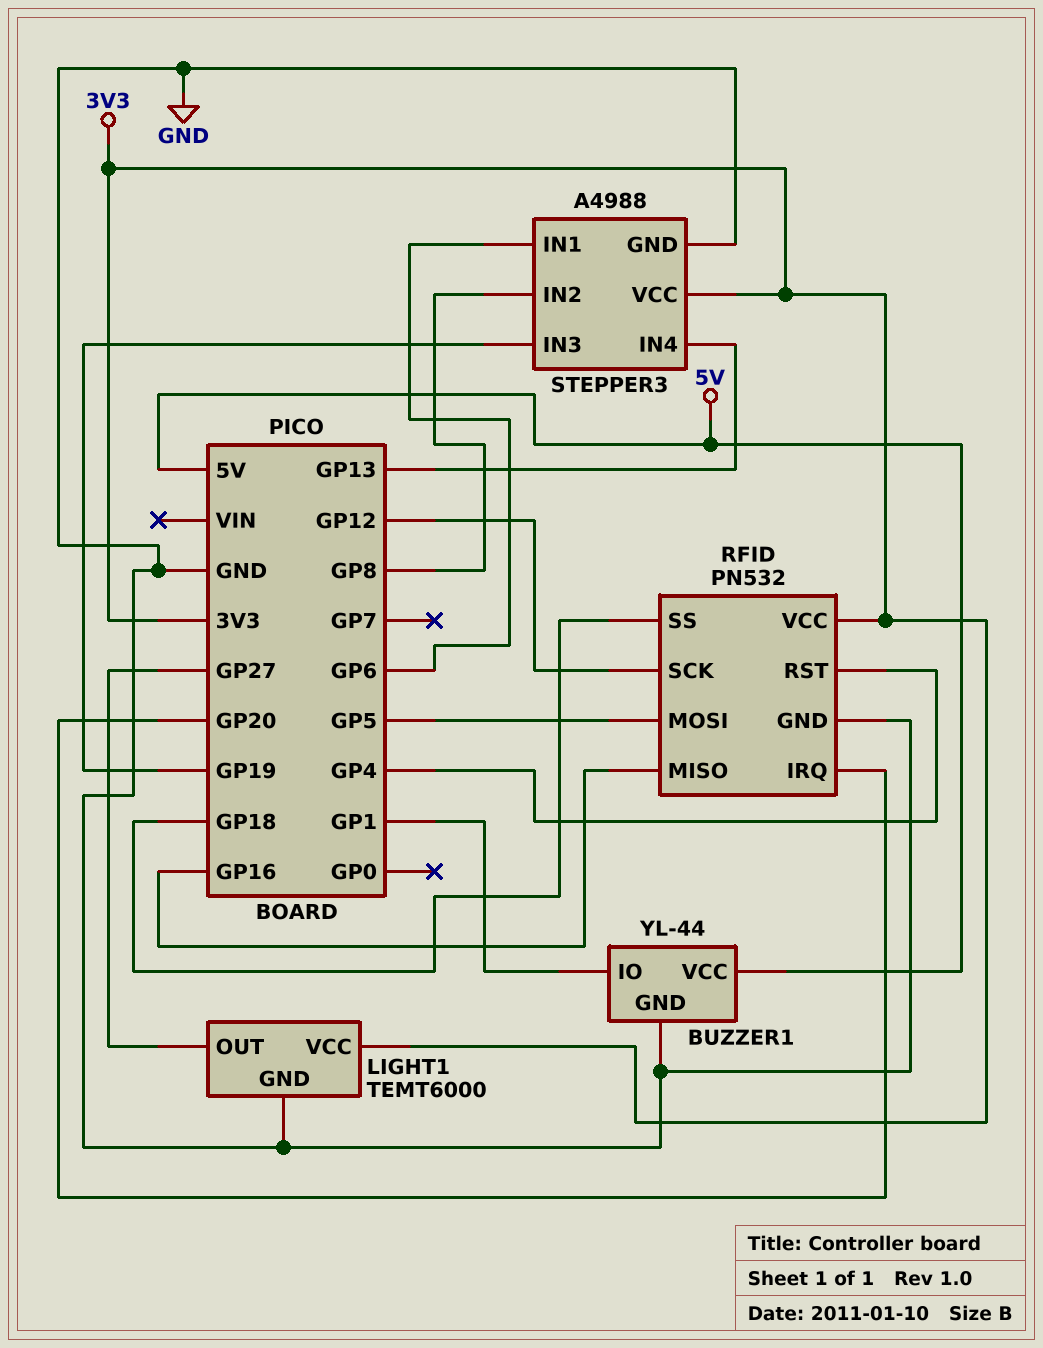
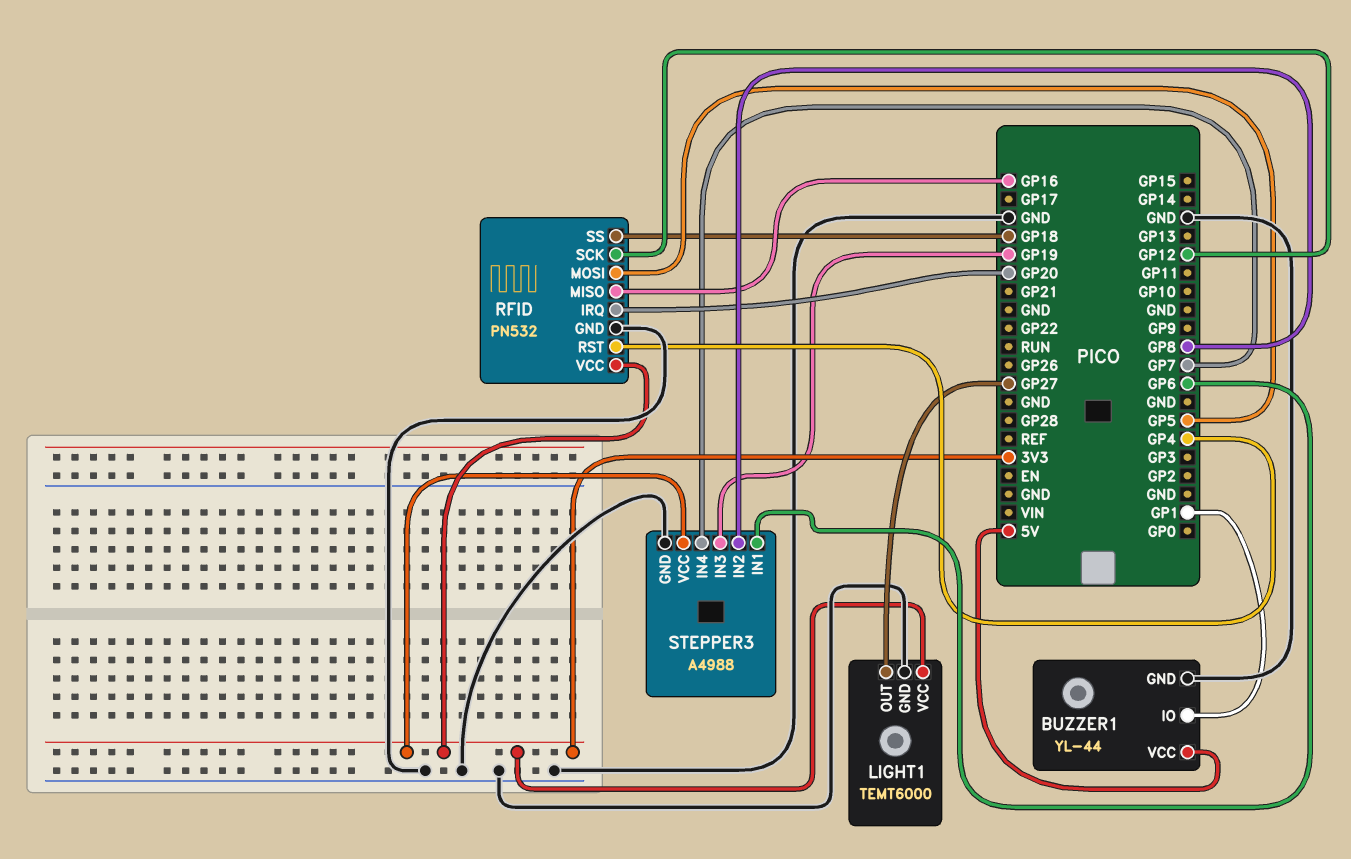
STEPPER3 pin IN4: GP13 -> GP7

